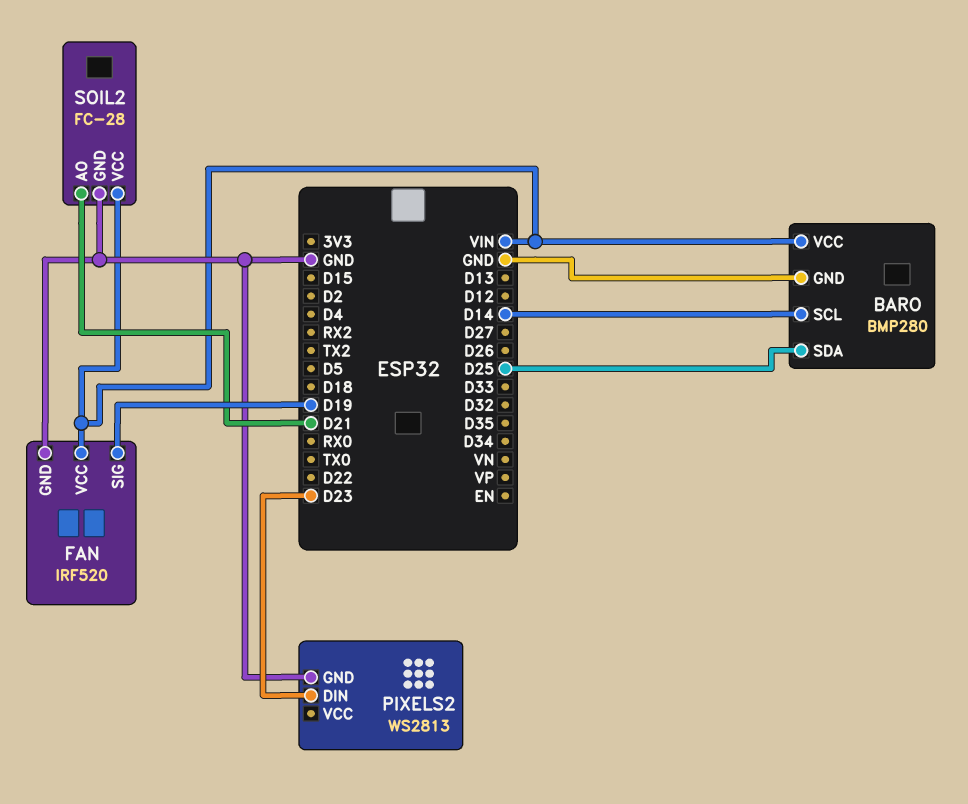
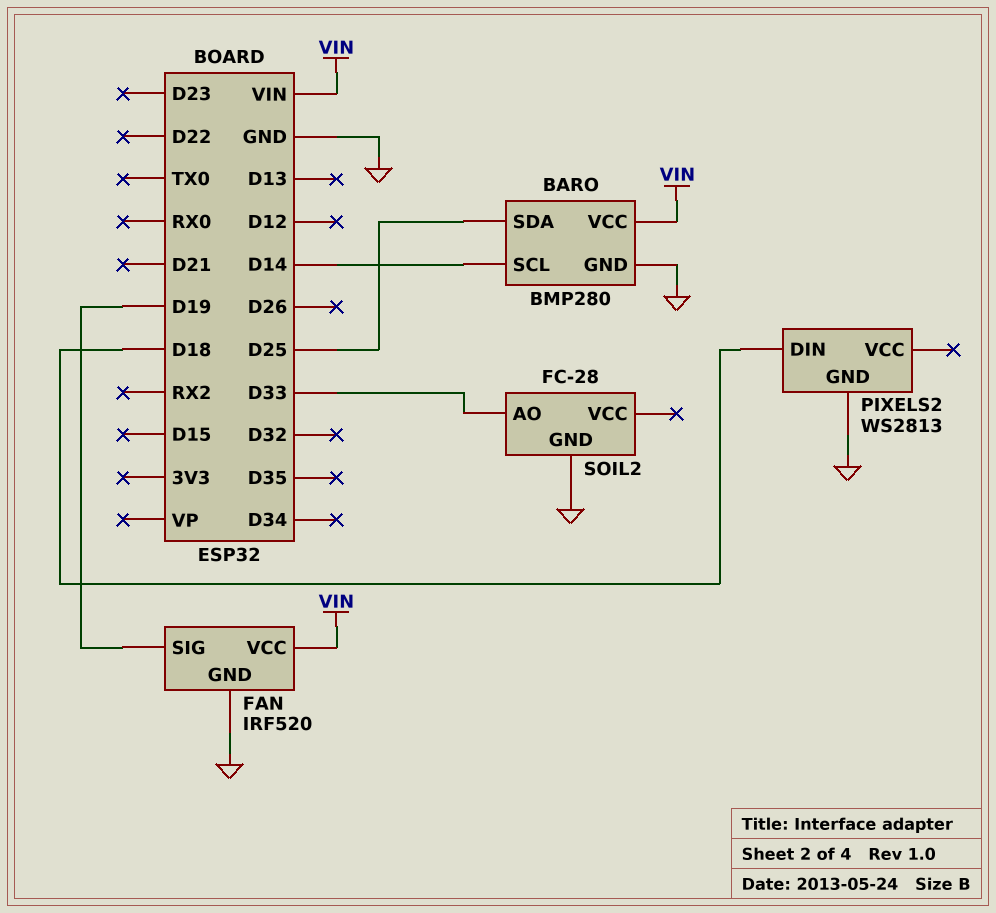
PIXELS2 pin DIN: D23 -> D18
SOIL2 pin AO: D21 -> D33
SOIL2 pin VCC: VIN -> none

